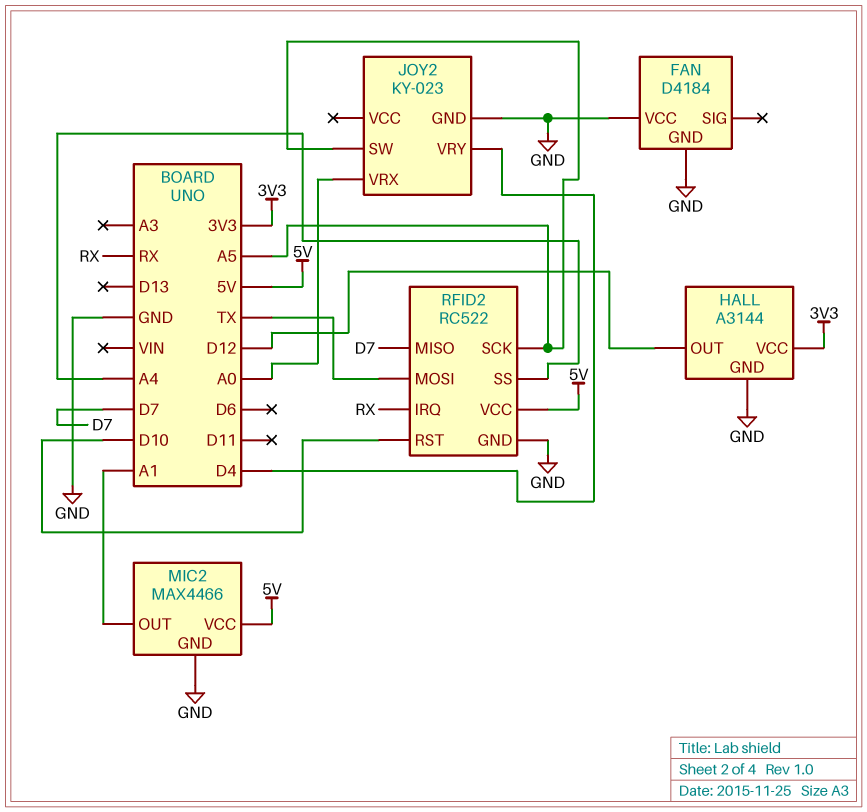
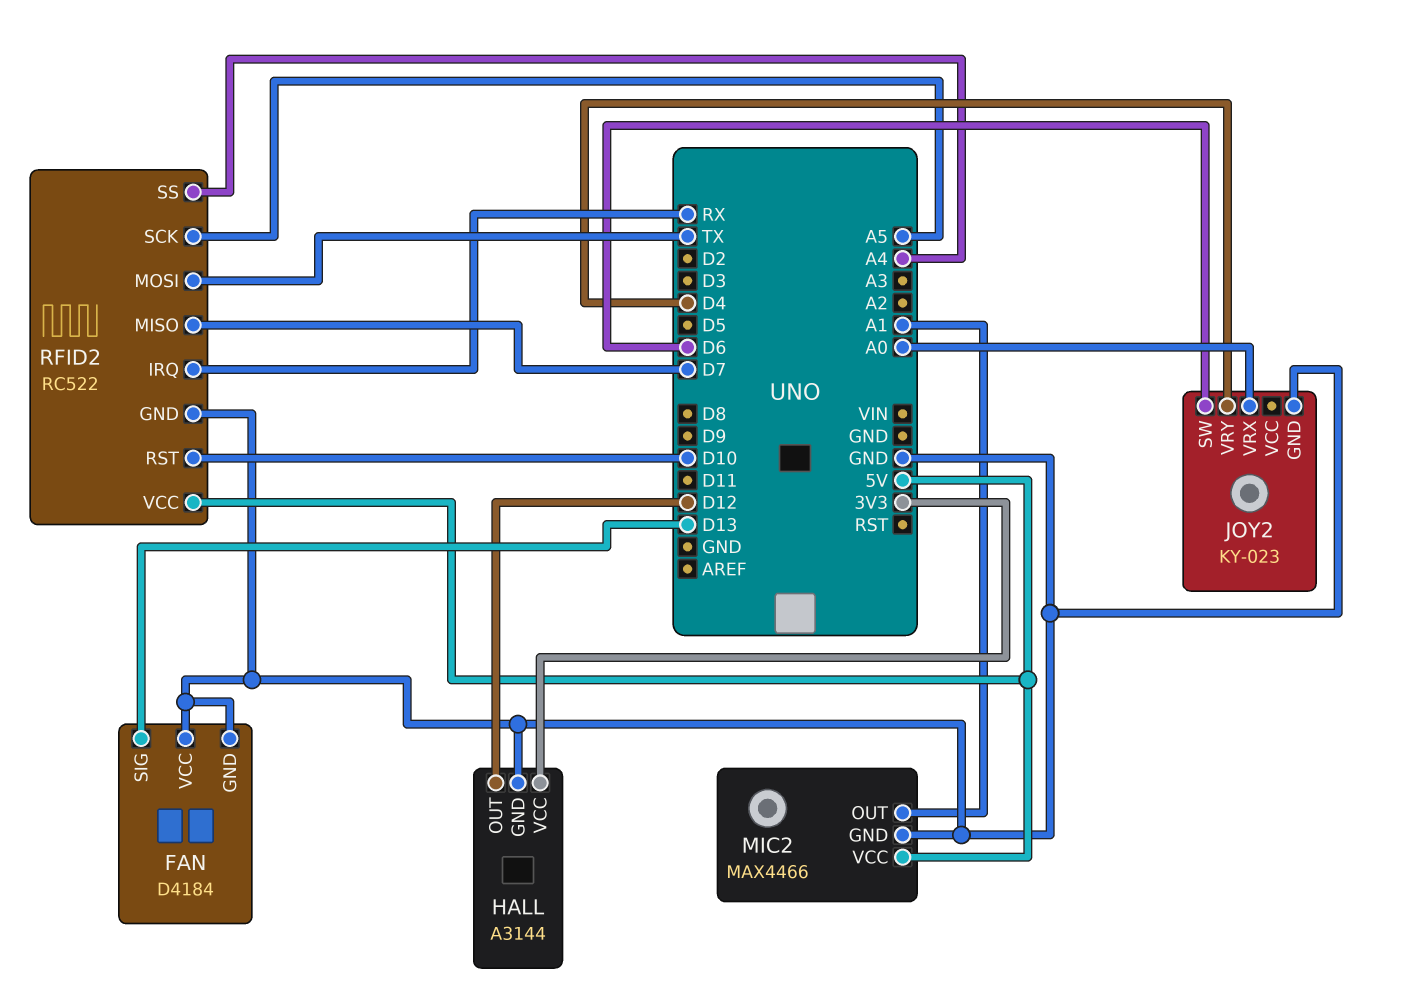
FAN pin SIG: none -> D13
JOY2 pin SW: A5 -> D6

